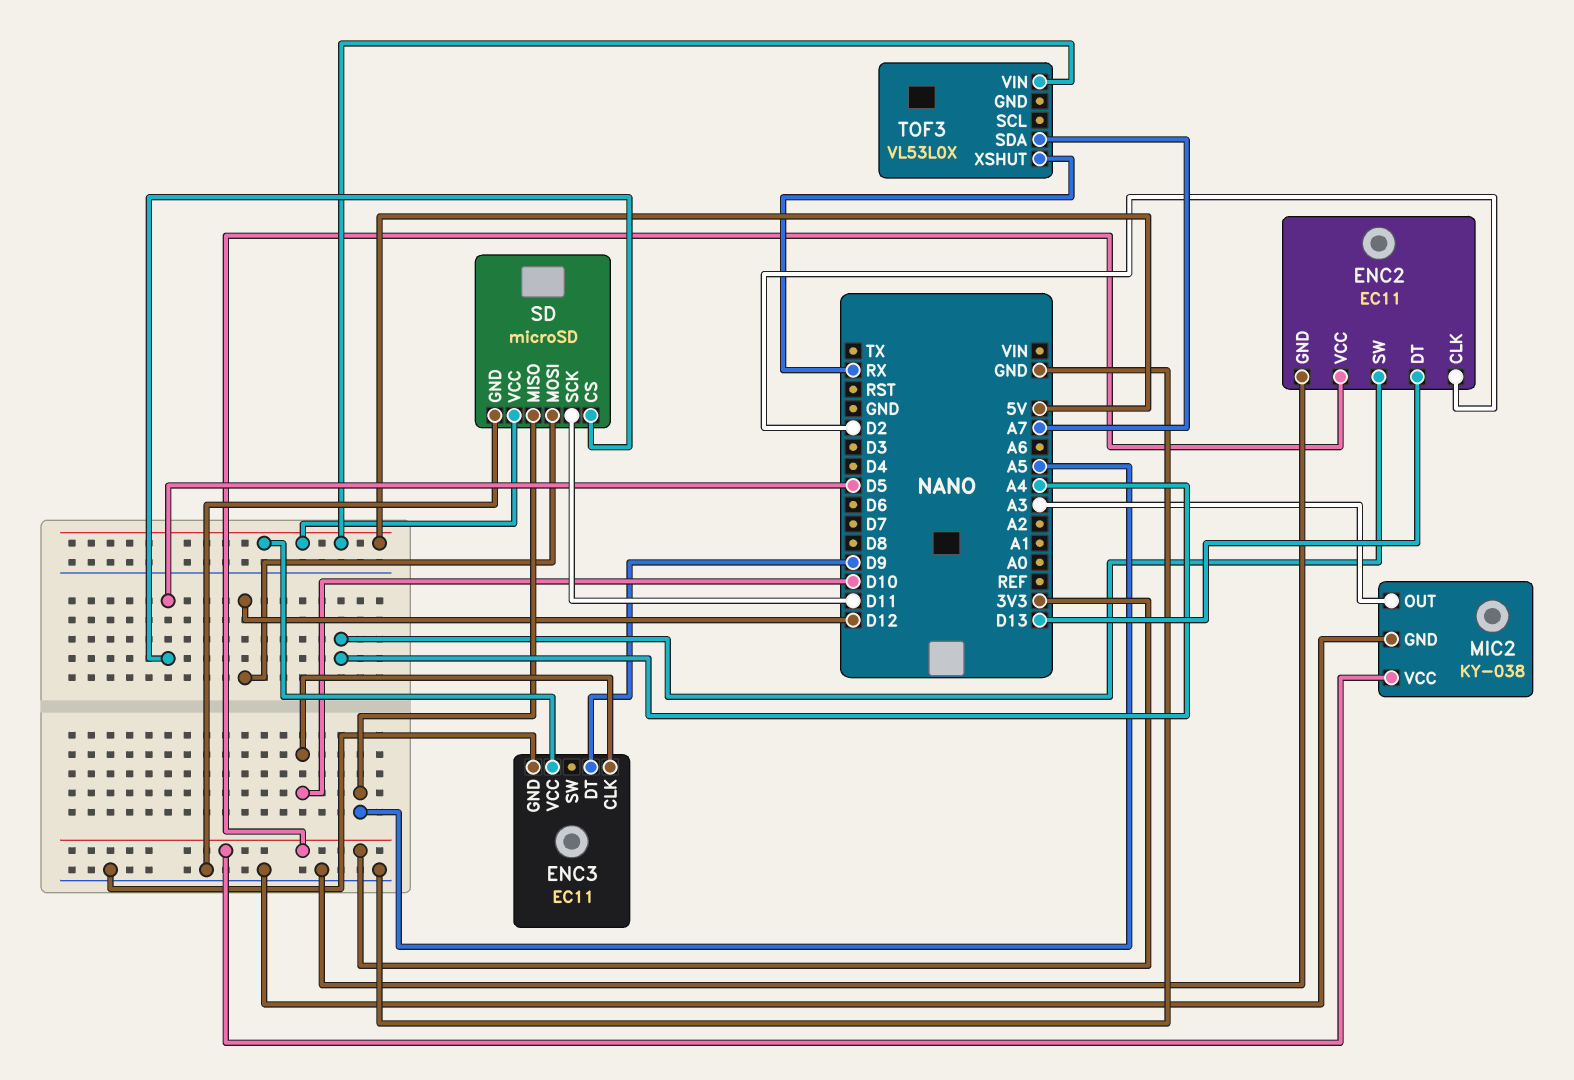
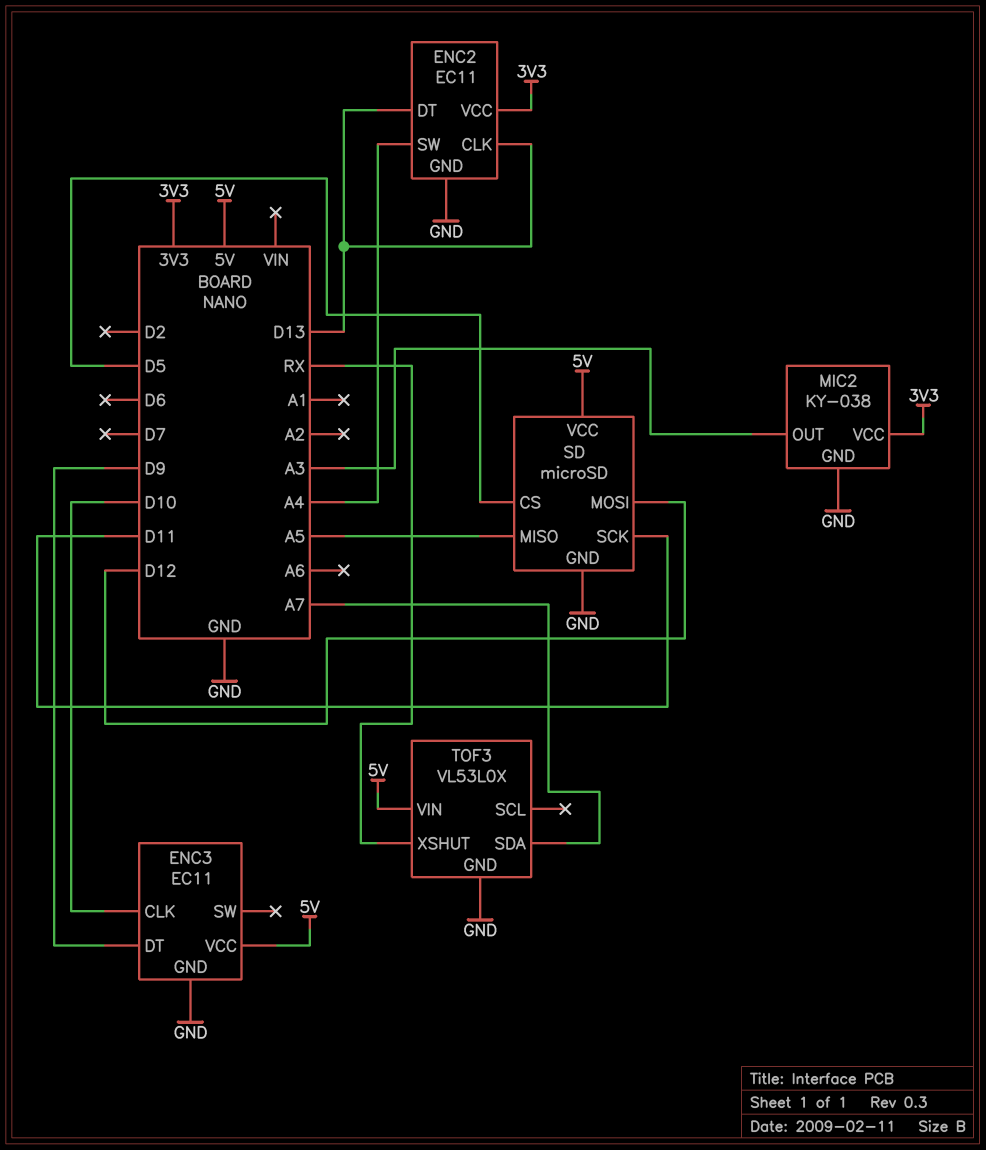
ENC2 pin CLK: D2 -> D13
TOF3 pin GND: none -> GND

